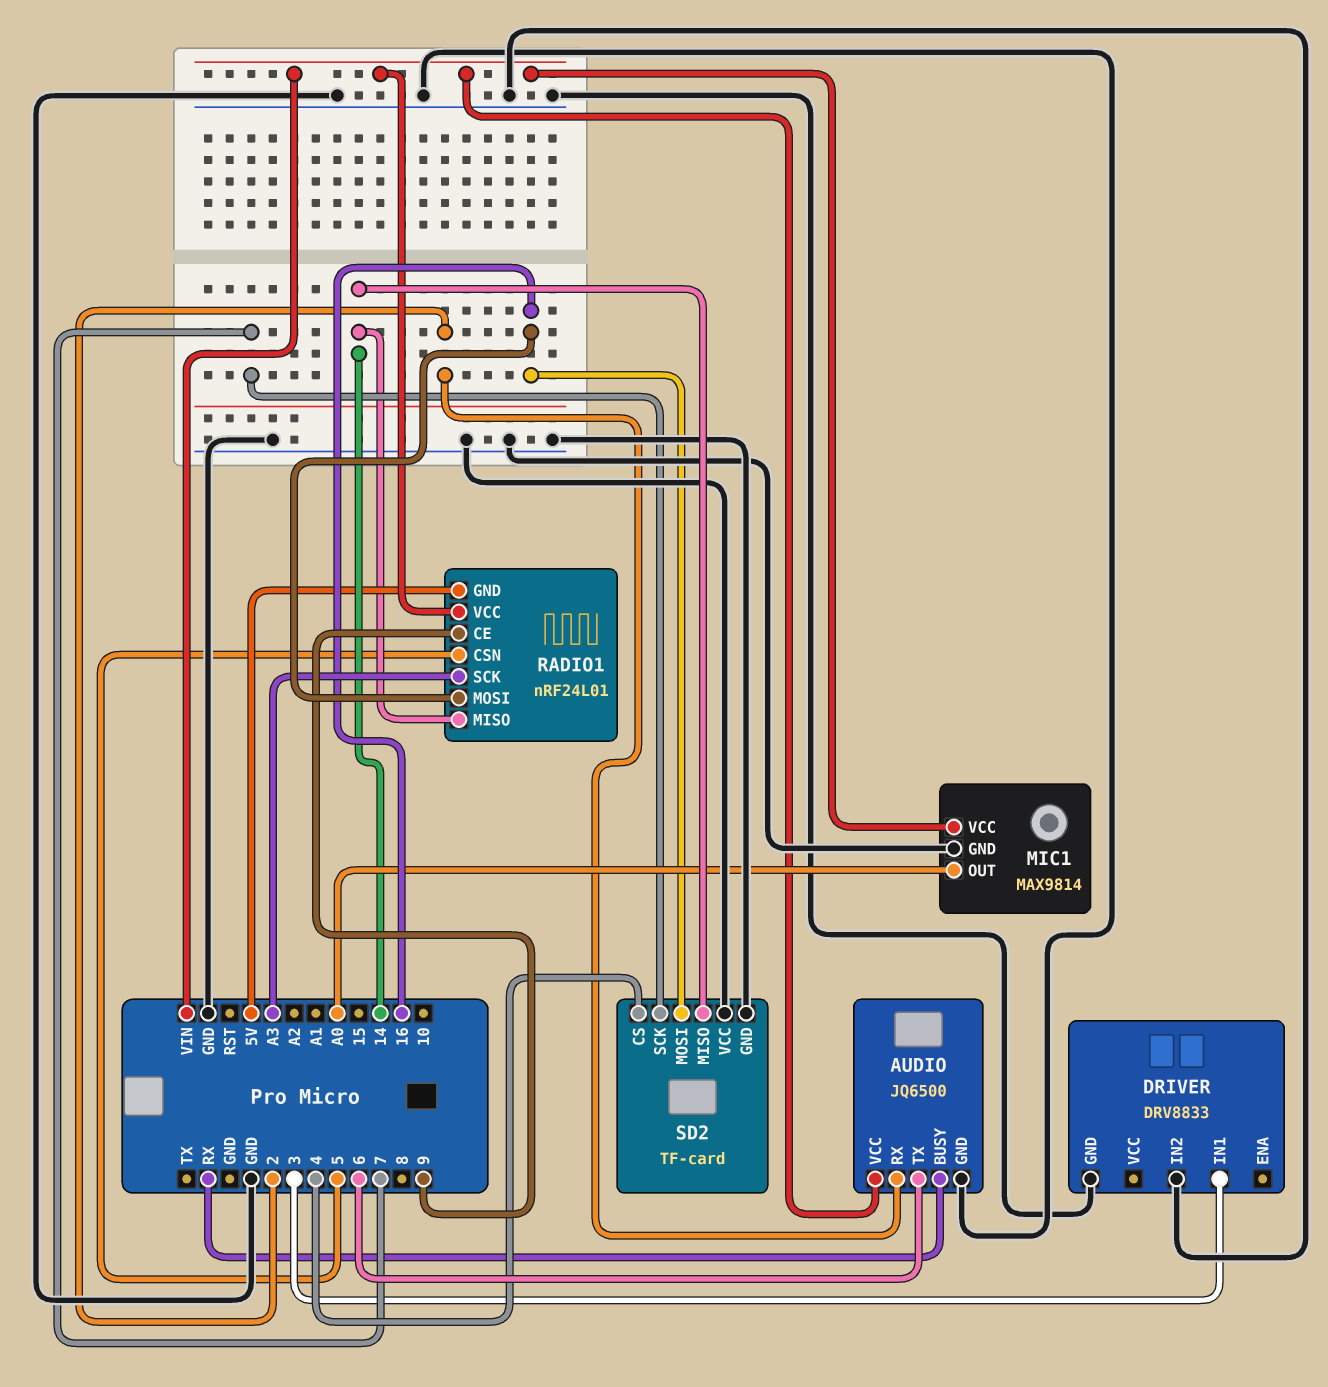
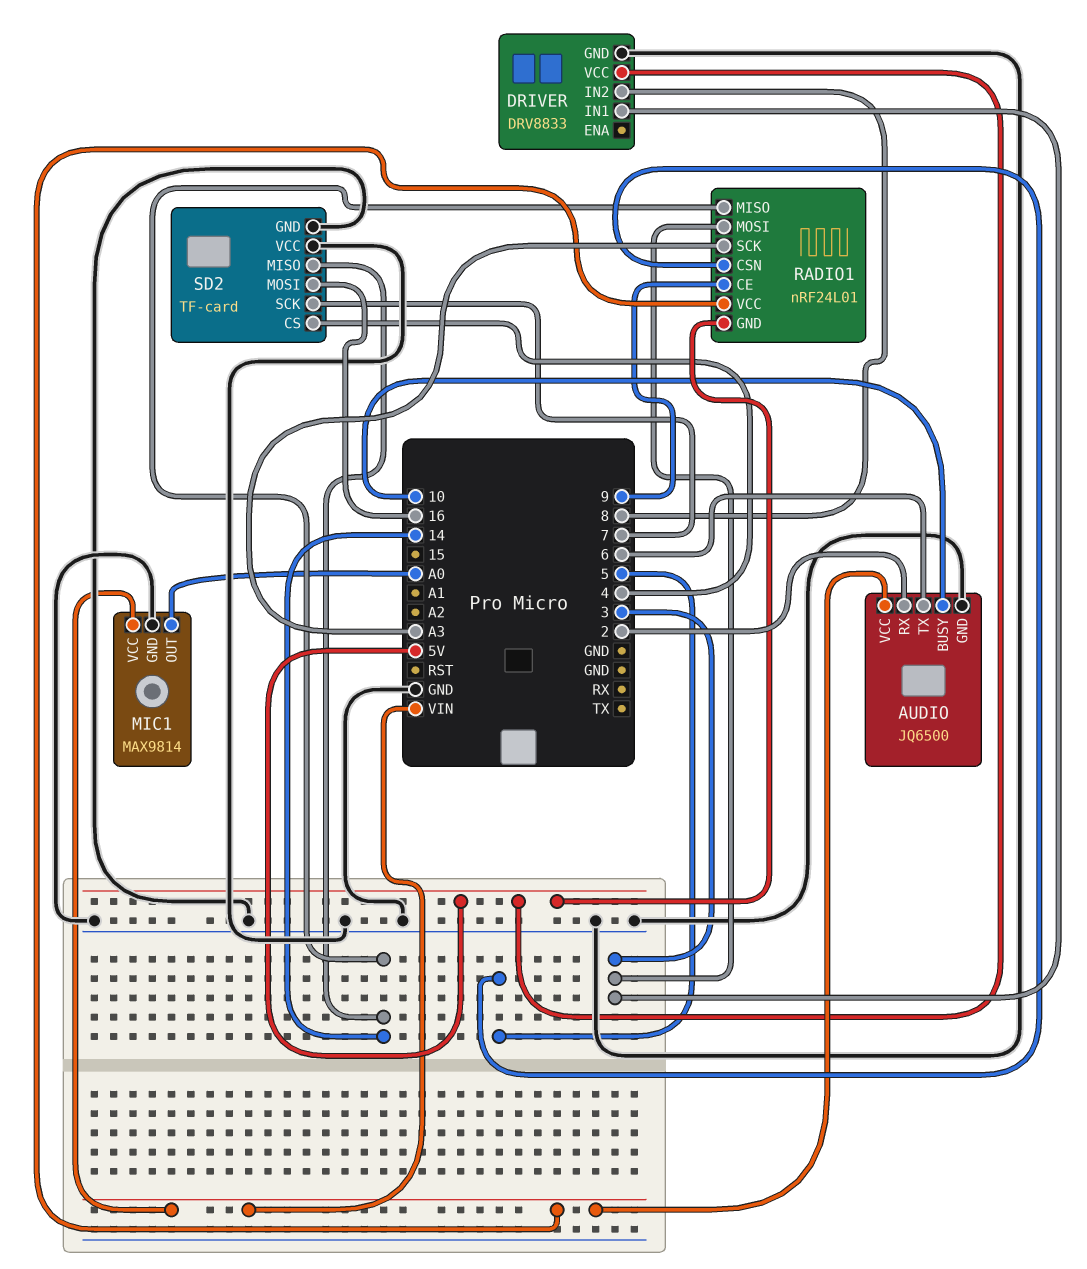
AUDIO pin BUSY: RX -> 10
DRIVER pin IN2: GND -> 8
DRIVER pin VCC: none -> 5V
RADIO1 pin MOSI: 16 -> 3

